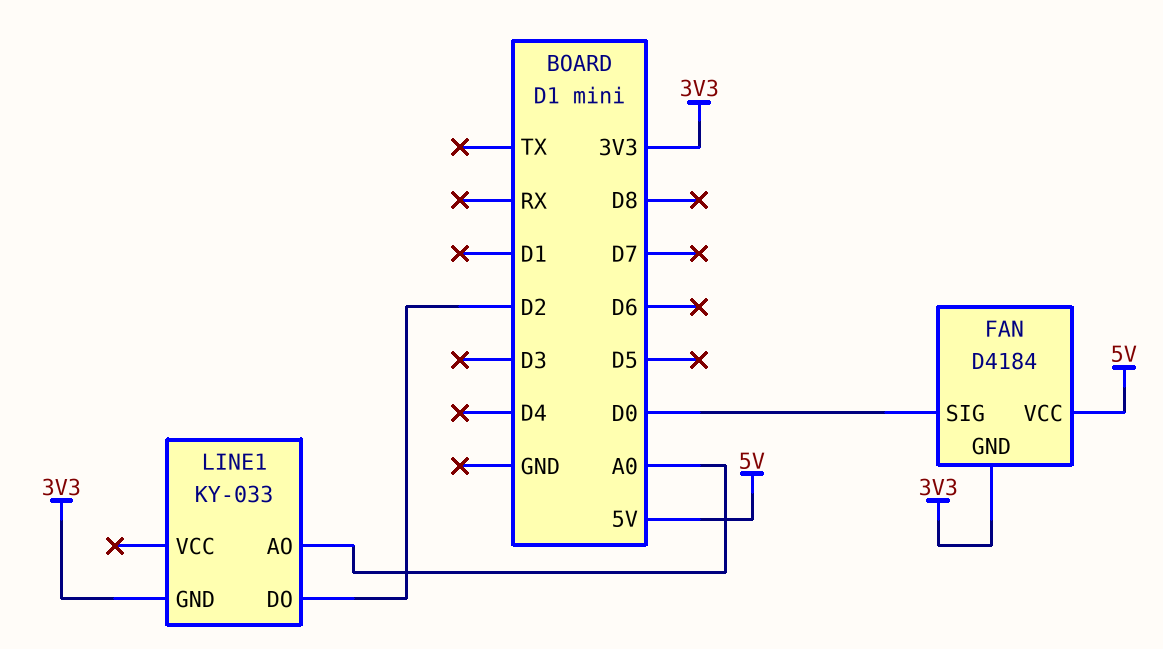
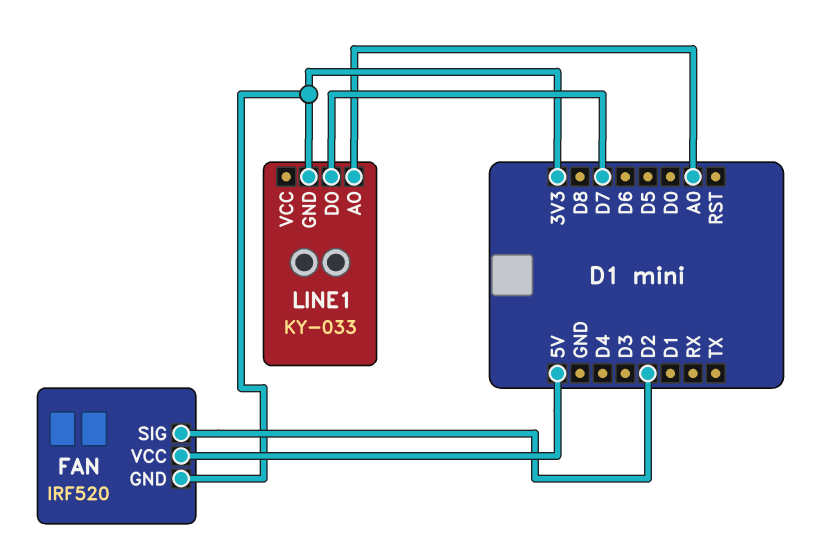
FAN: D4184 -> IRF520
FAN pin SIG: D0 -> D2
LINE1 pin DO: D2 -> D7

